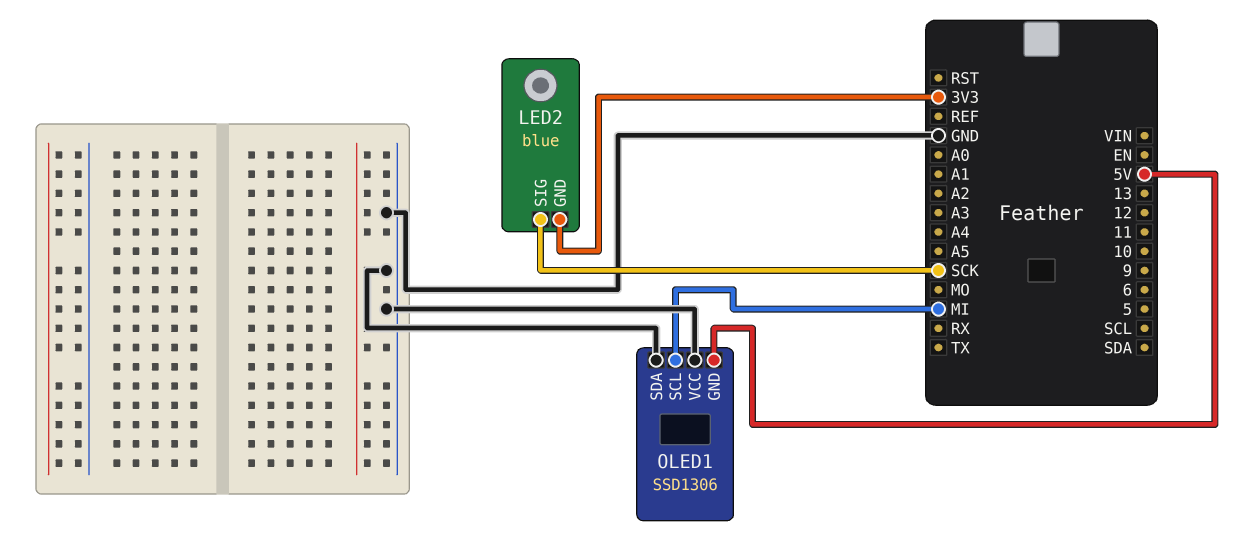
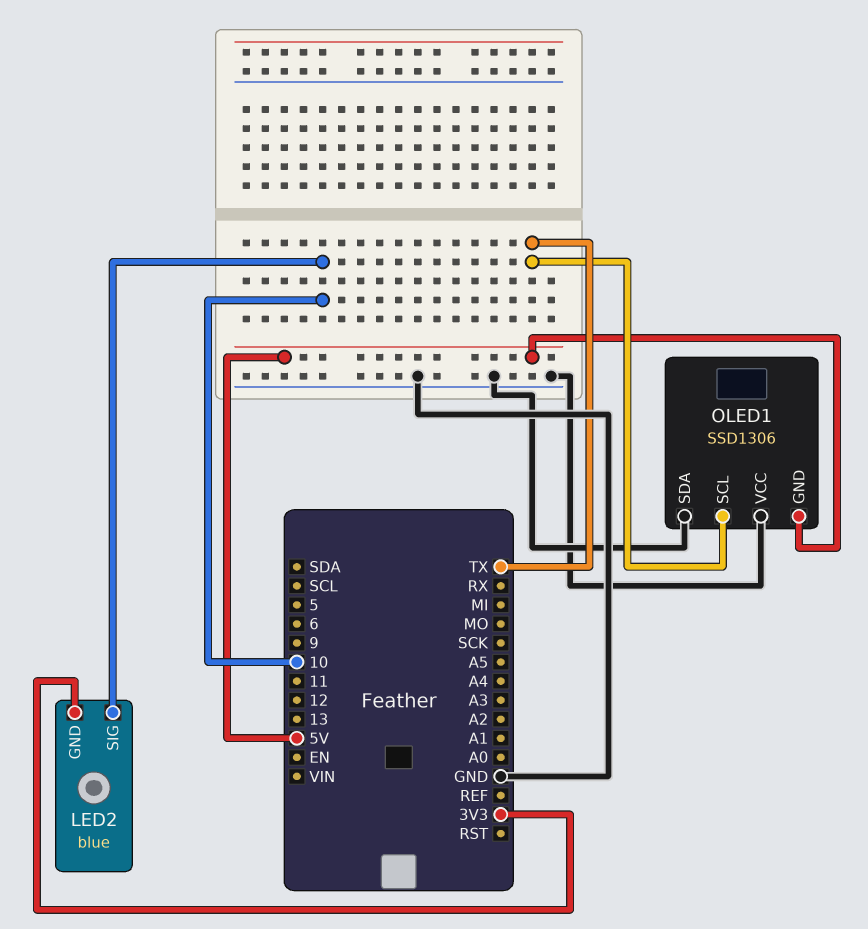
LED2 pin SIG: SCK -> 10
OLED1 pin SCL: MI -> TX

